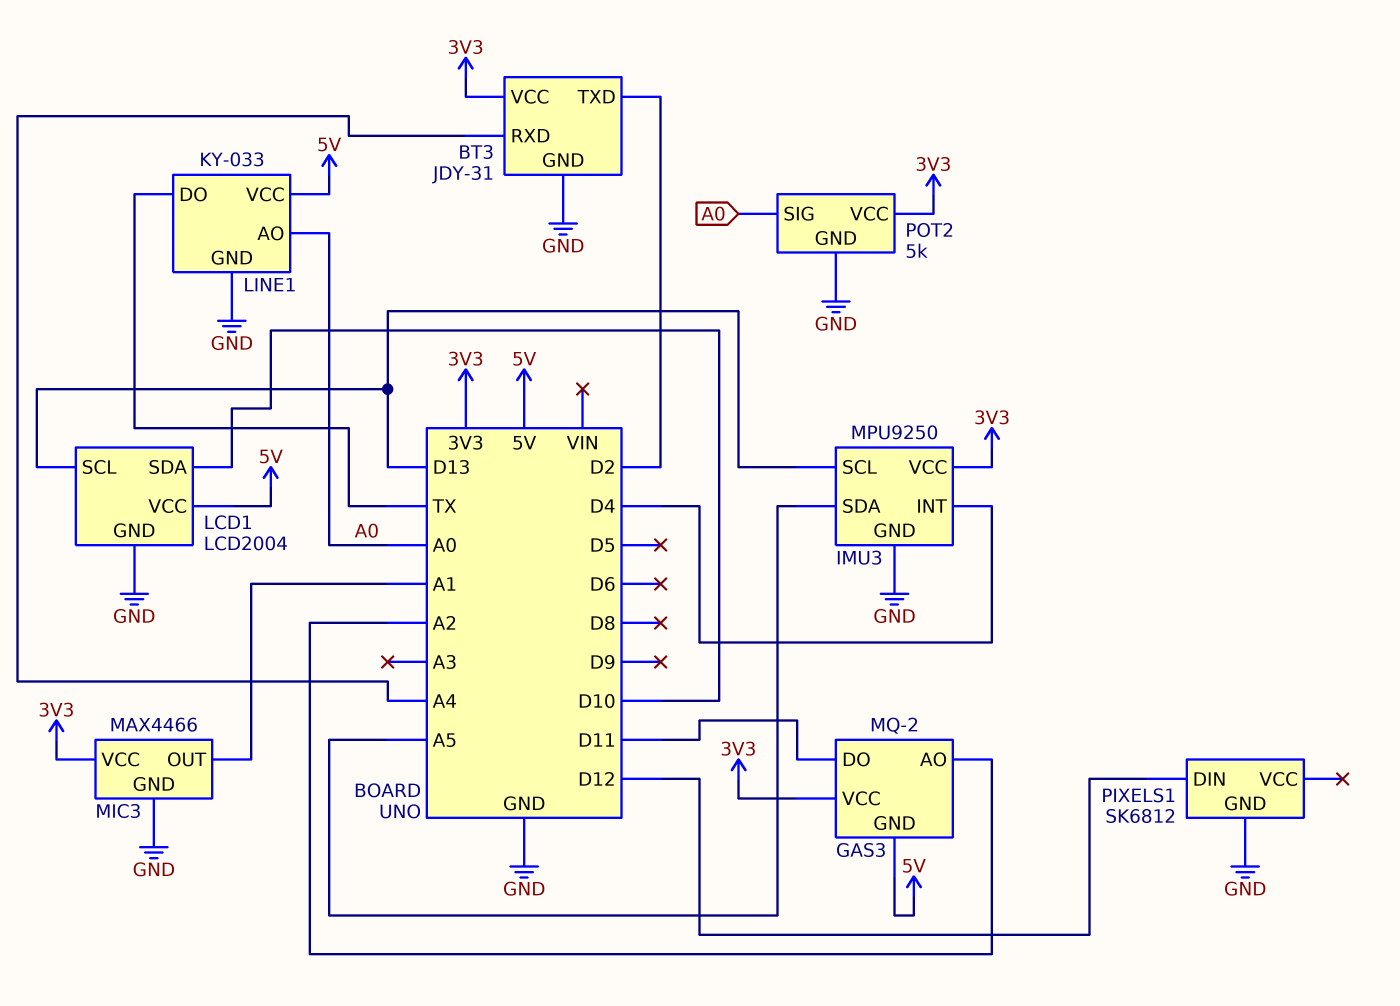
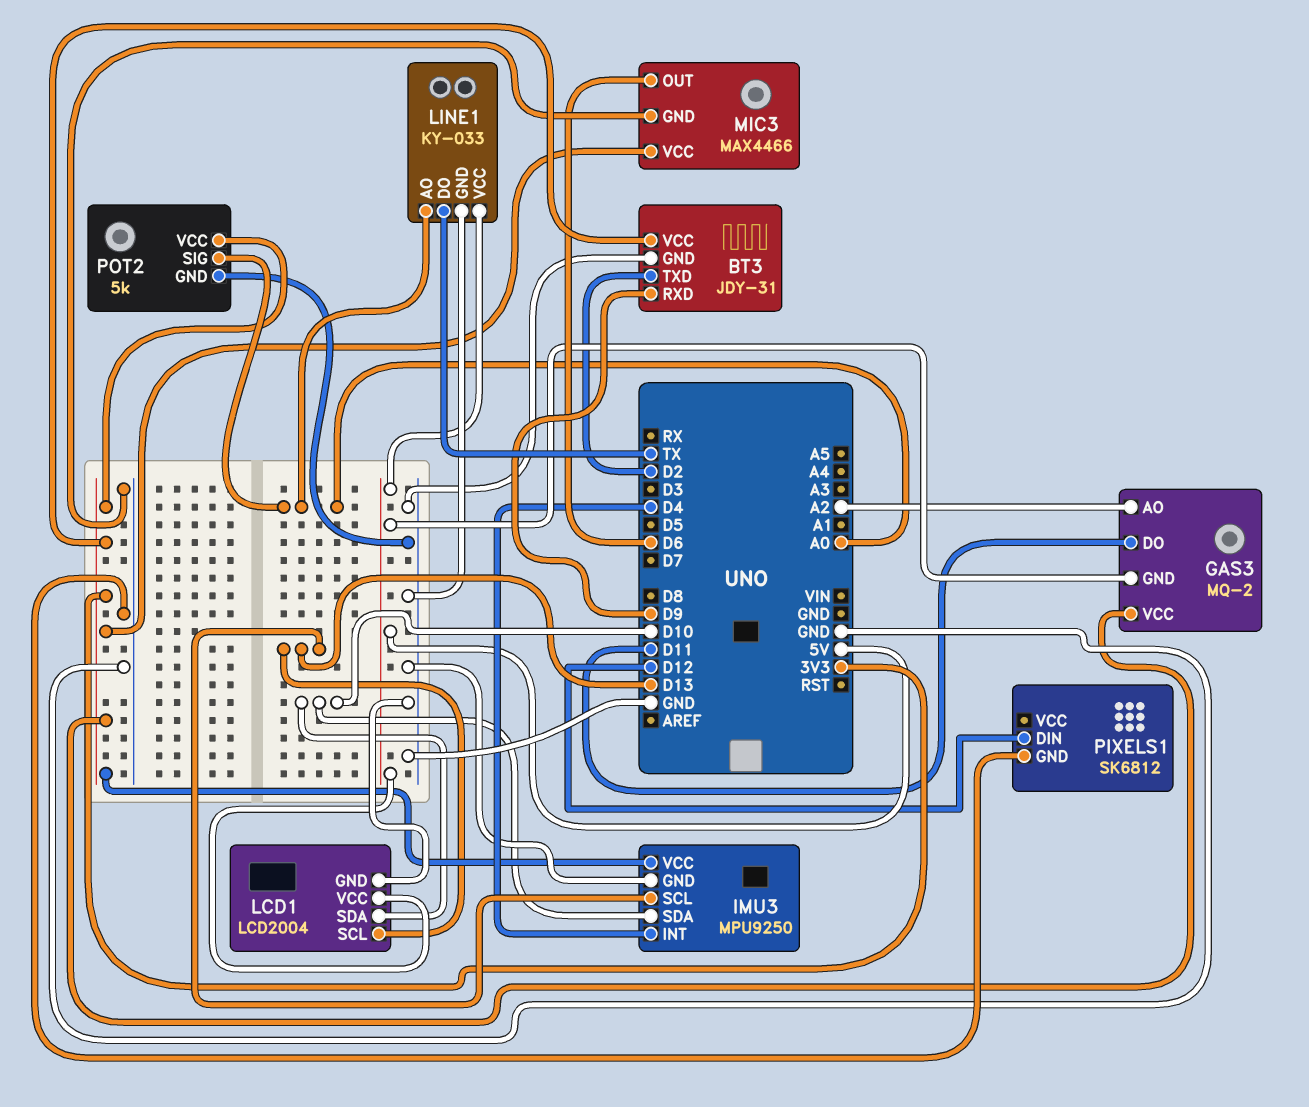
BT3 pin RXD: A4 -> D9
IMU3 pin SDA: A5 -> D10
MIC3 pin OUT: A1 -> D6

